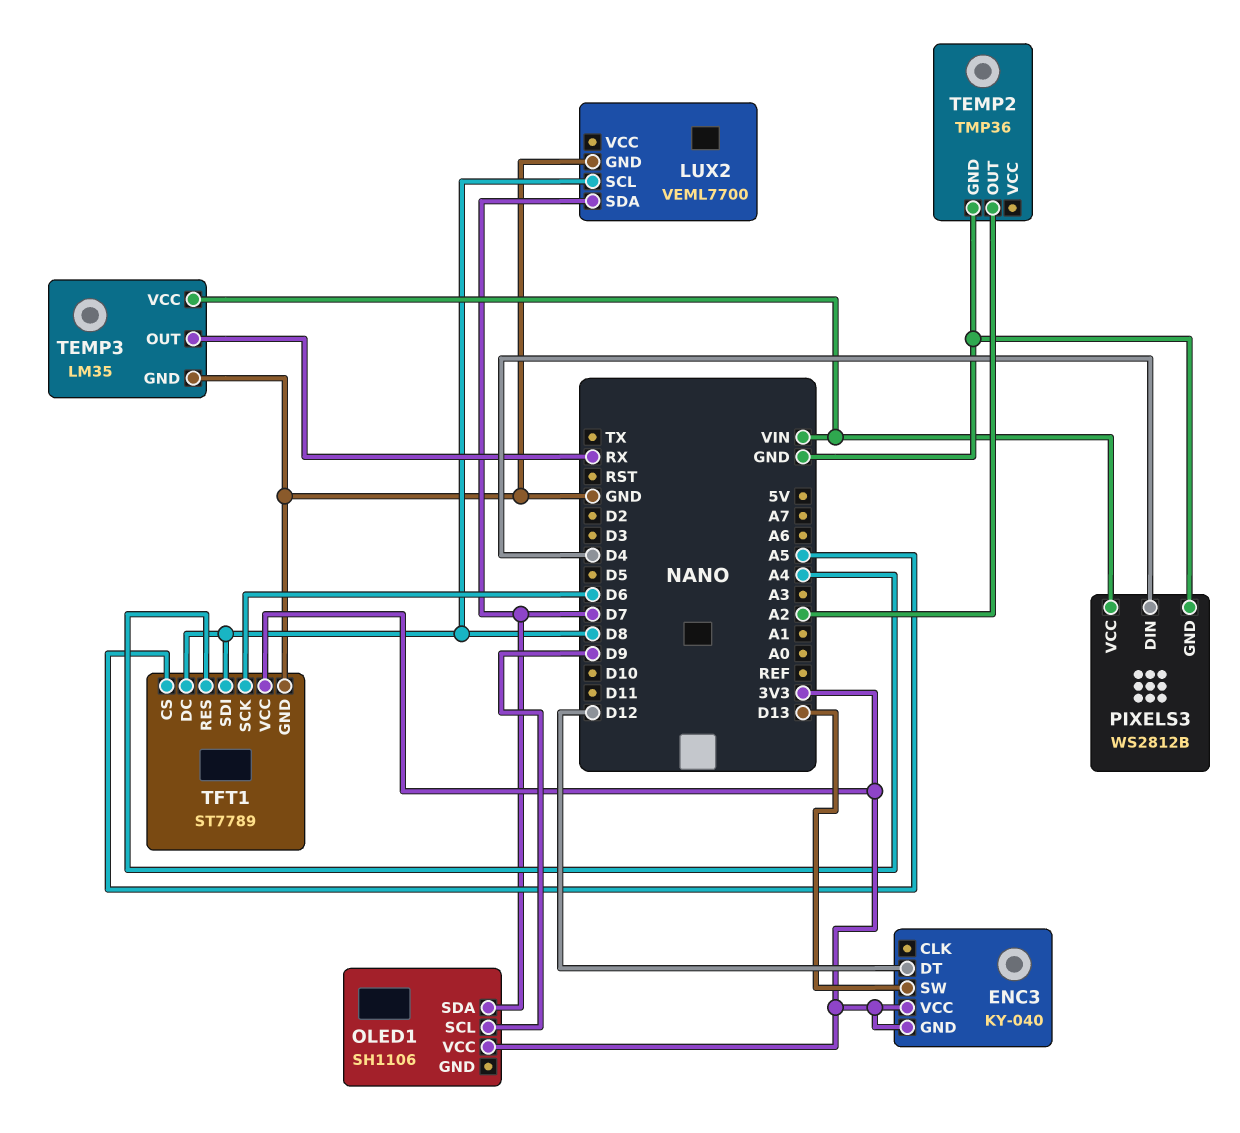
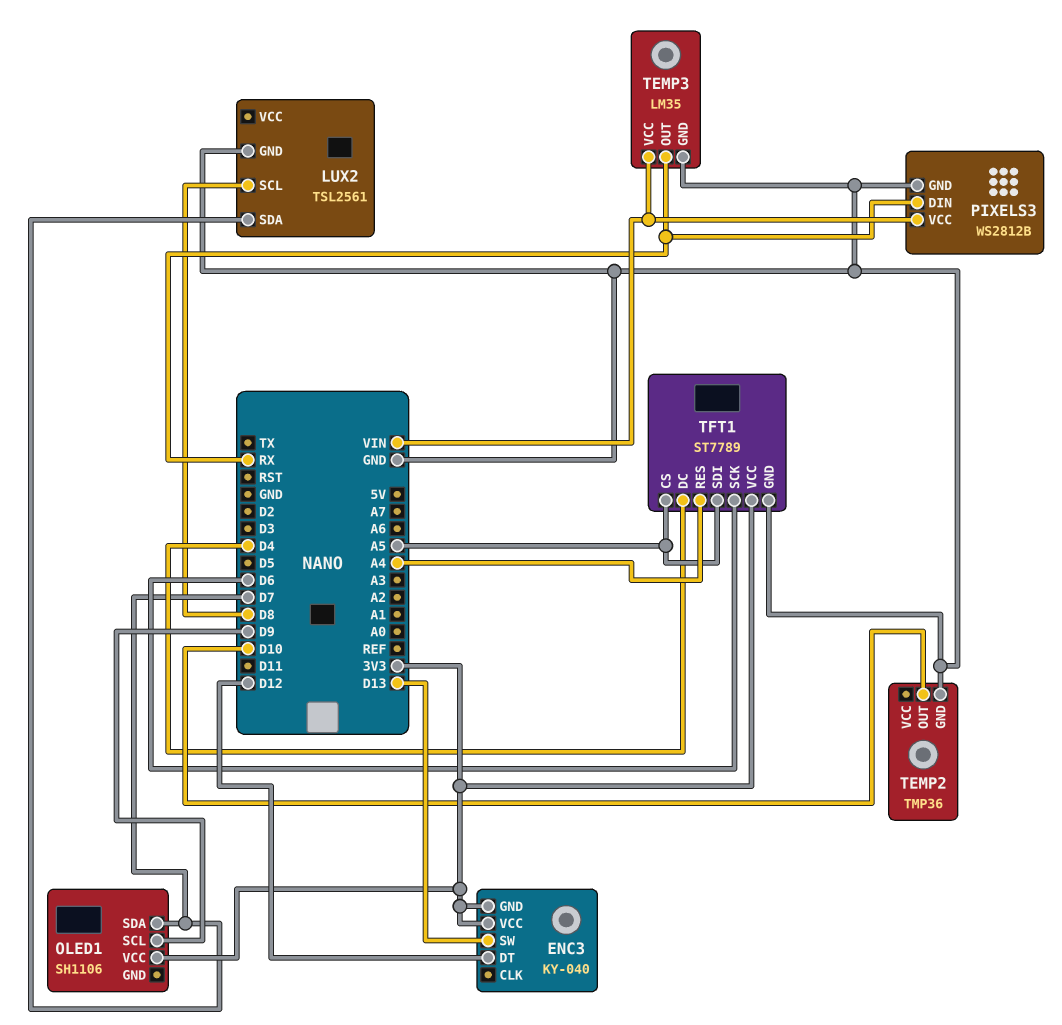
LUX2: VEML7700 -> TSL2561
PIXELS3 pin DIN: D4 -> RX
TEMP2 pin OUT: A2 -> D10
TFT1 pin DC: D8 -> D4
TFT1 pin SDI: D8 -> A5

